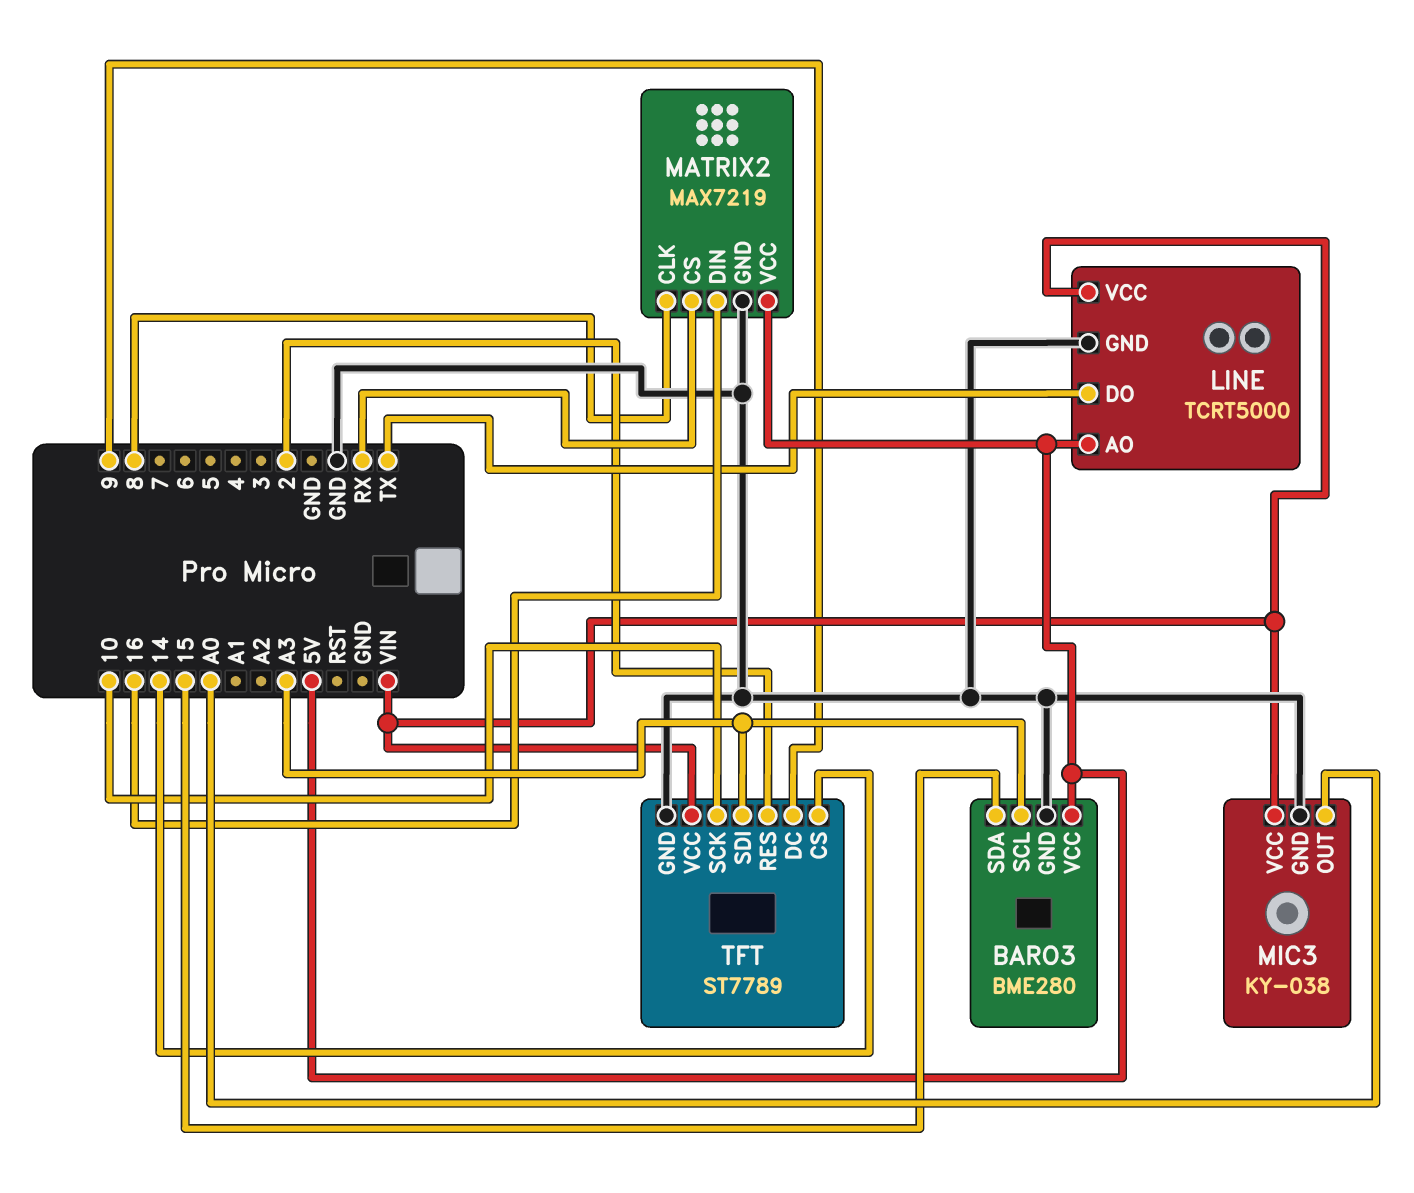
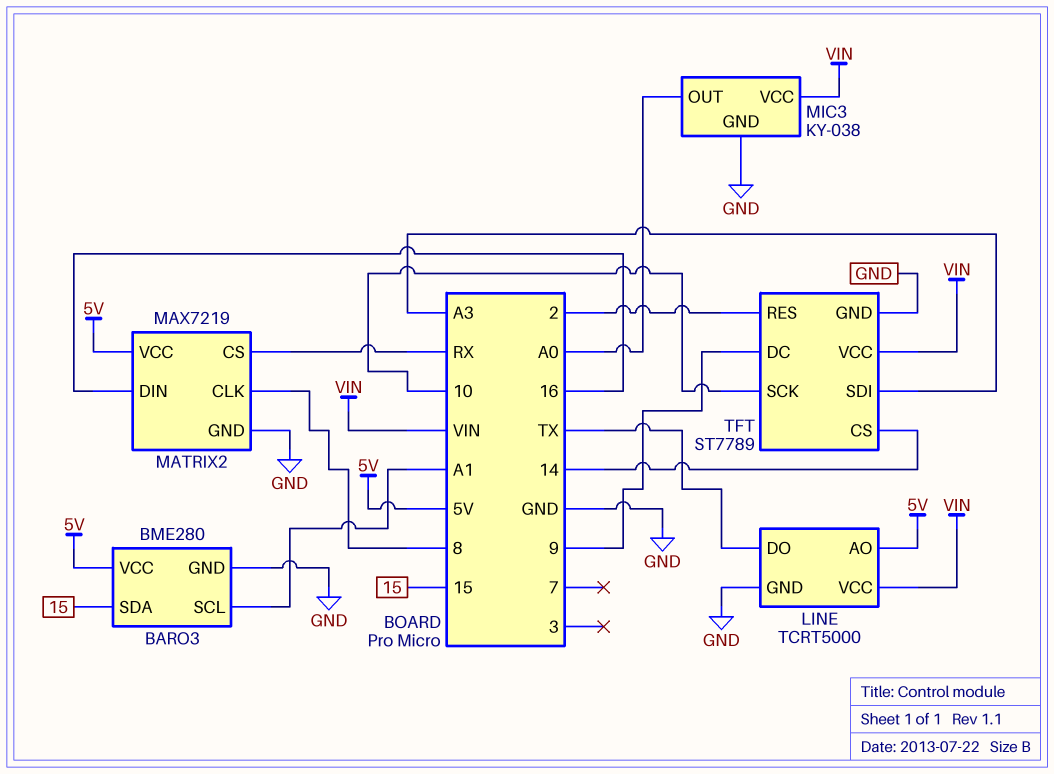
BARO3 pin SCL: A3 -> A1

